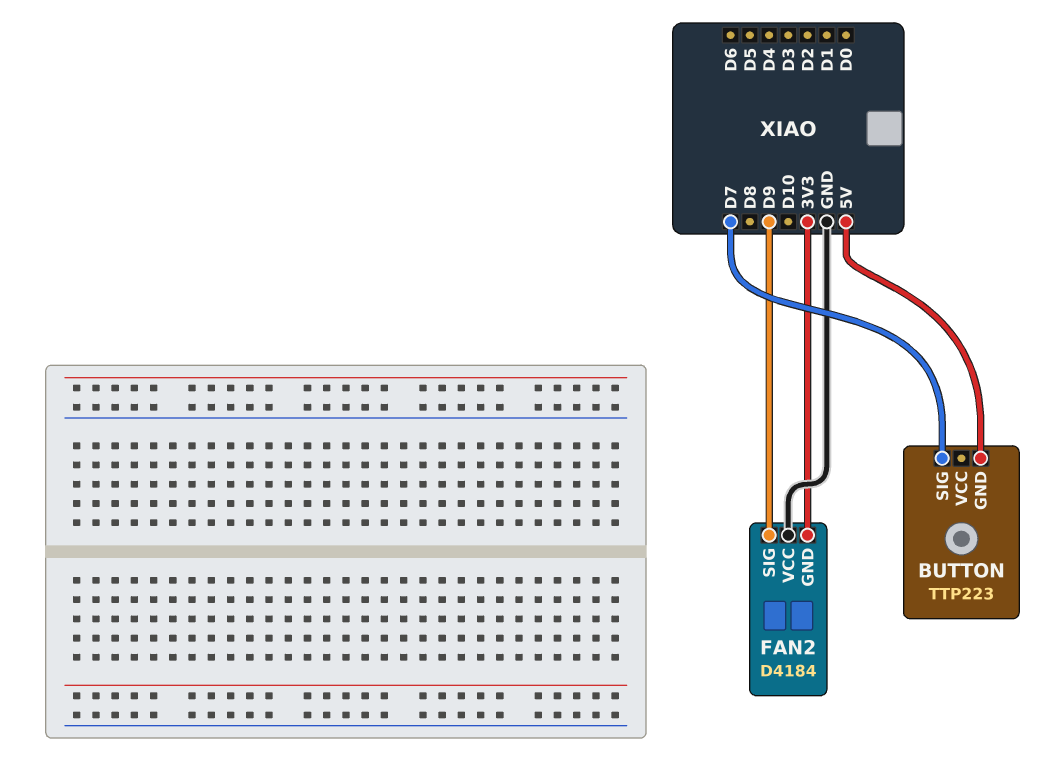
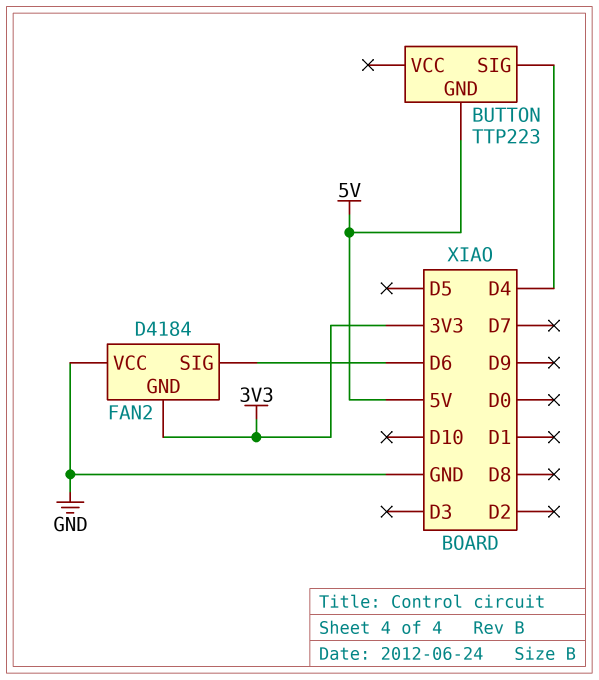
BUTTON pin SIG: D7 -> D4
FAN2 pin SIG: D9 -> D6

